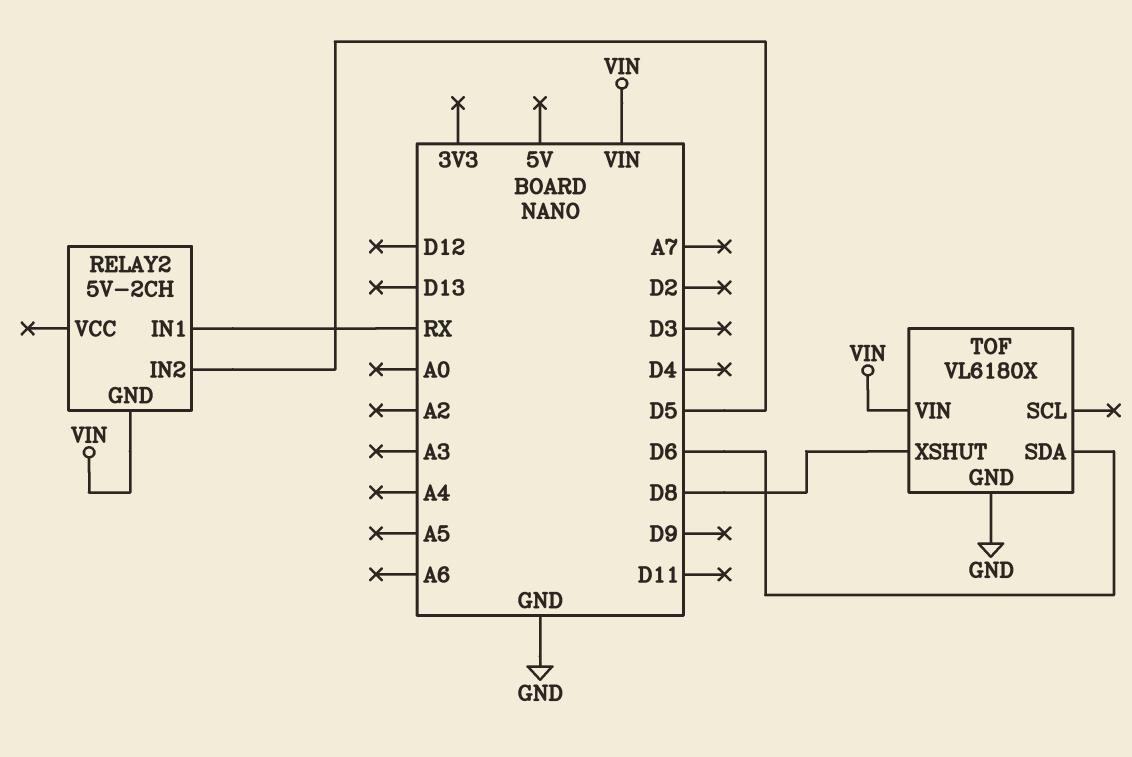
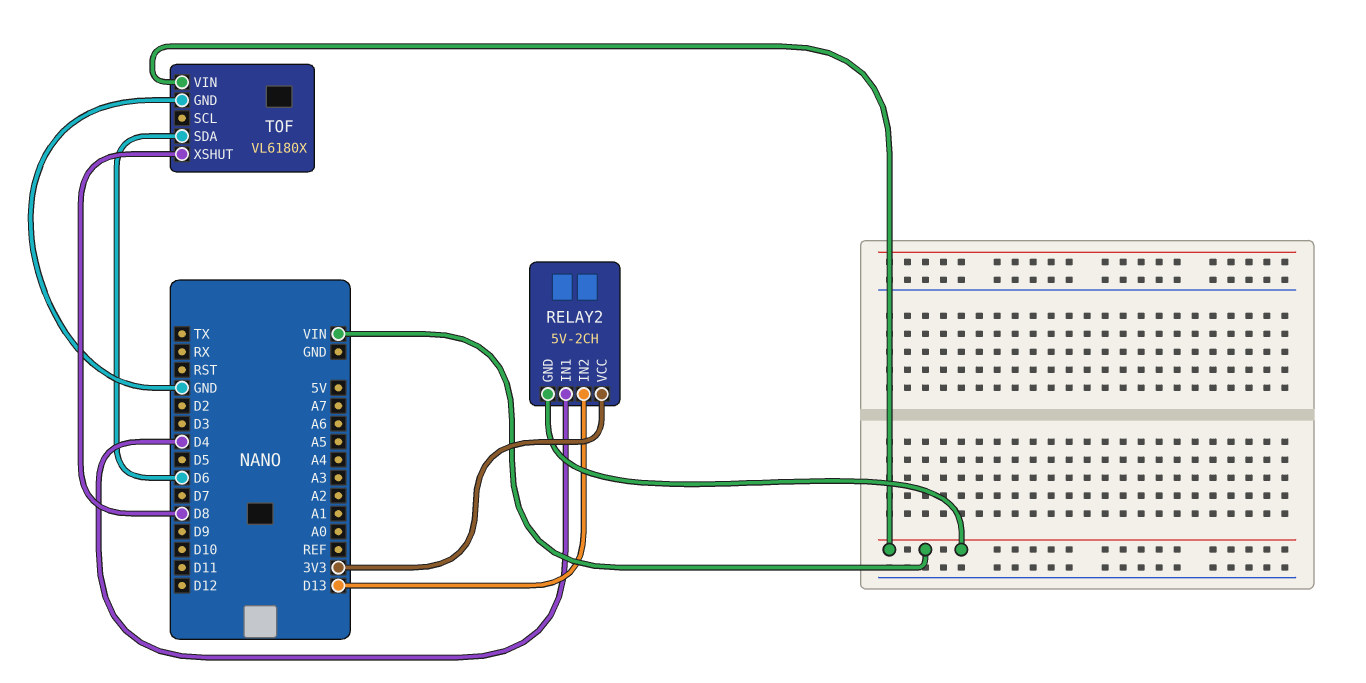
RELAY2 pin IN1: RX -> D4
RELAY2 pin IN2: D5 -> D13
RELAY2 pin VCC: none -> 3V3

